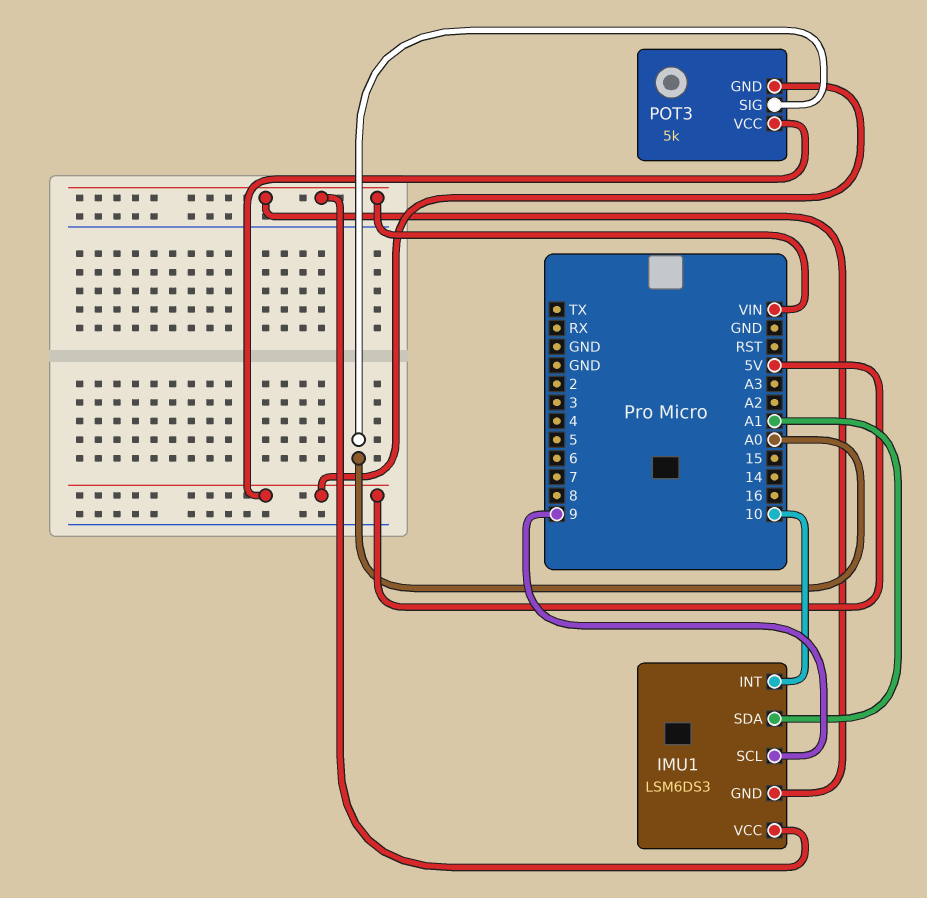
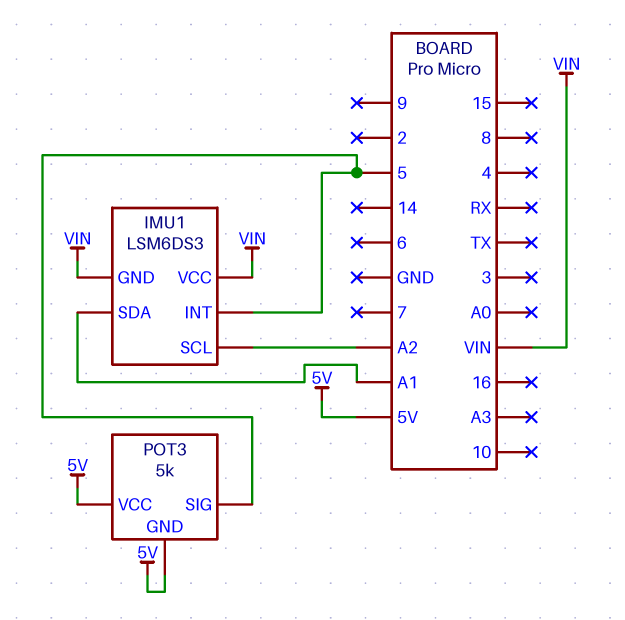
IMU1 pin INT: 10 -> 5
IMU1 pin SCL: 9 -> A2
POT3 pin SIG: A0 -> 5

